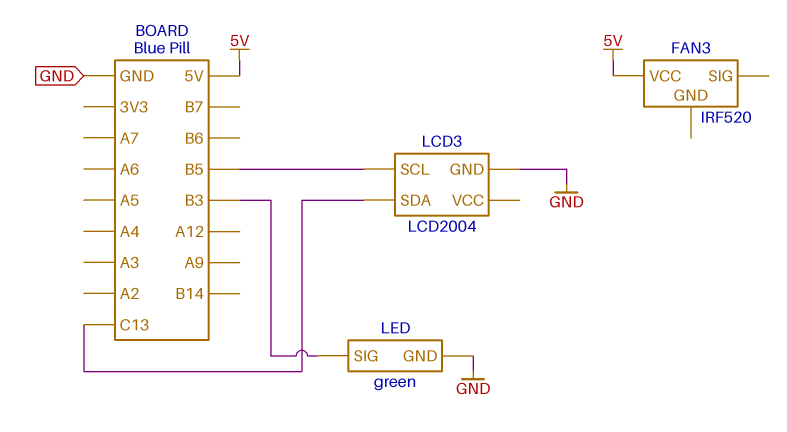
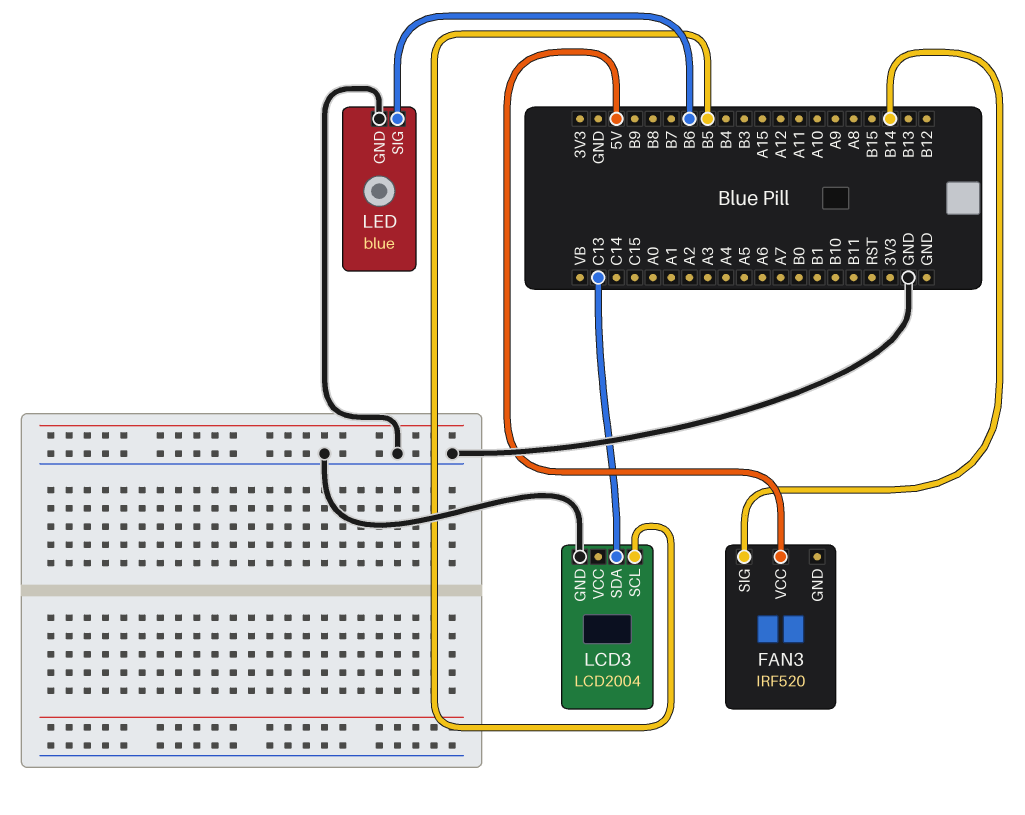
FAN3 pin SIG: none -> B14
LED: green -> blue
LED pin SIG: B3 -> B6

